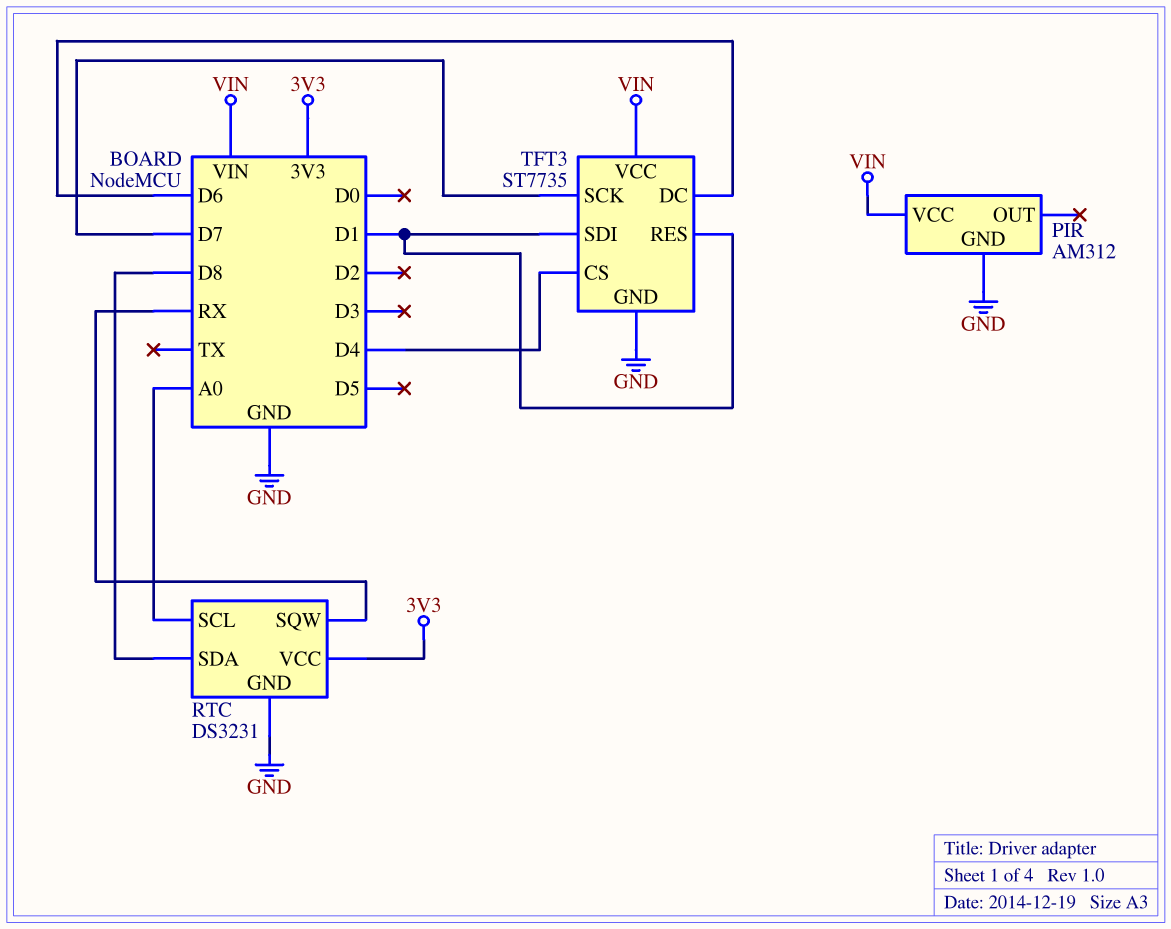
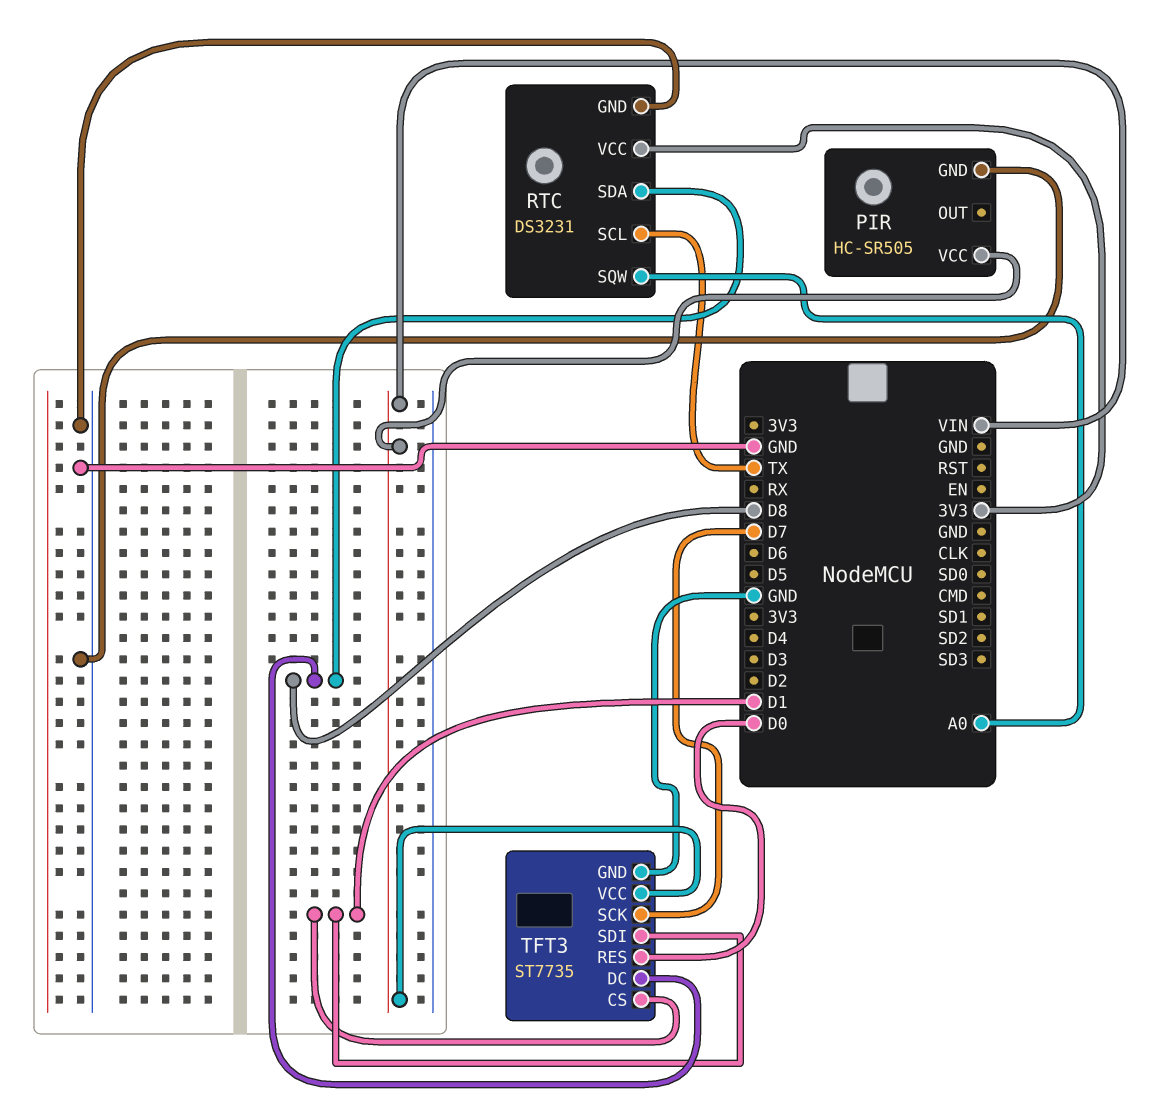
PIR: AM312 -> HC-SR505
RTC pin SCL: A0 -> TX
RTC pin SQW: RX -> A0
TFT3 pin CS: D4 -> D1
TFT3 pin DC: D6 -> D8
TFT3 pin RES: D1 -> D0

